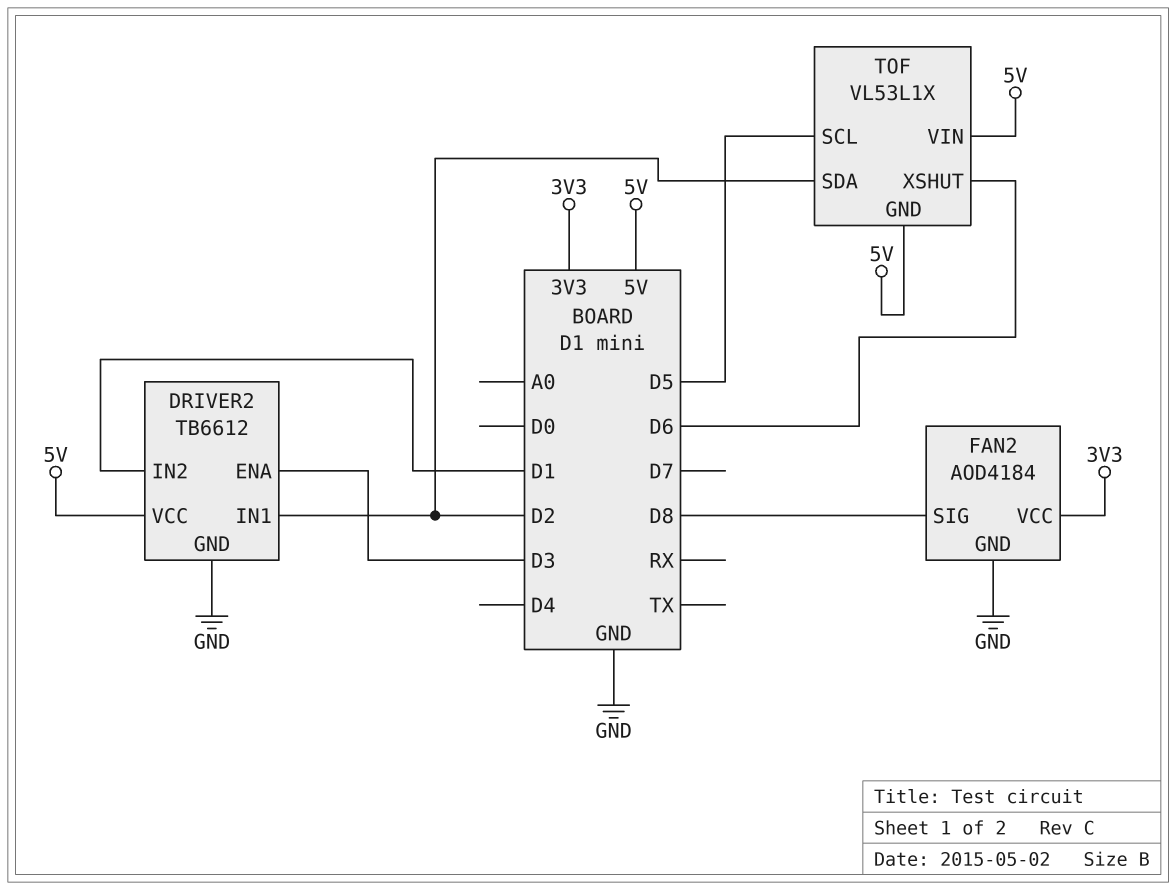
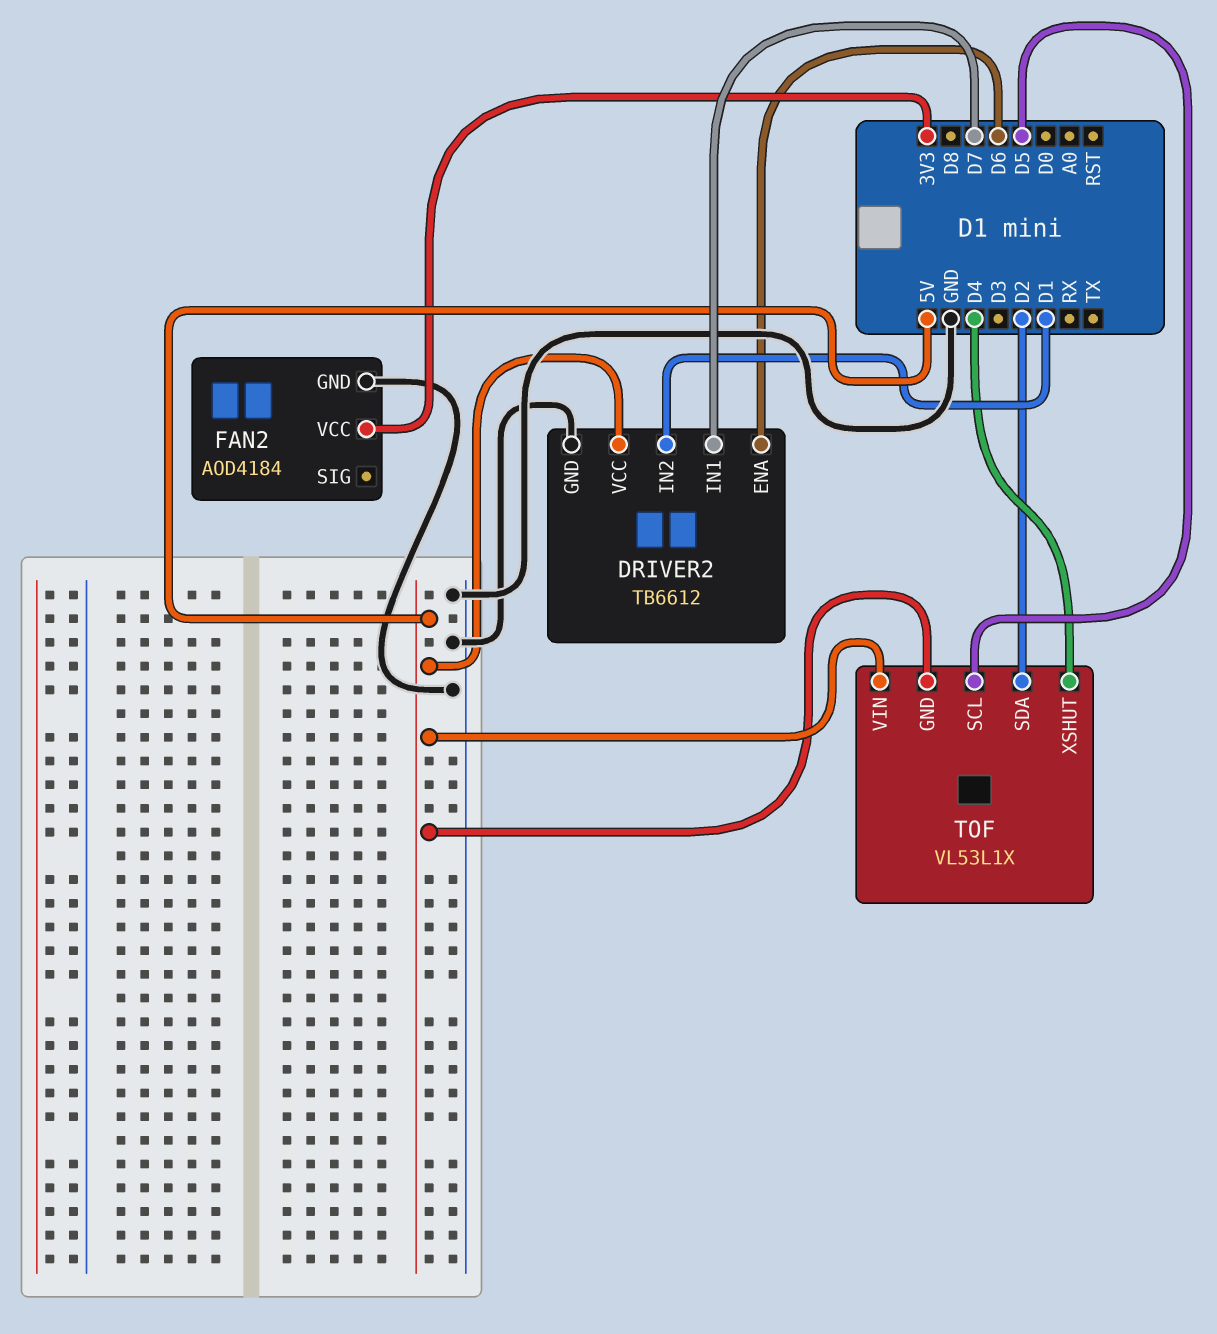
DRIVER2 pin ENA: D3 -> D6
DRIVER2 pin IN1: D2 -> D7
FAN2 pin SIG: D8 -> none
TOF pin XSHUT: D6 -> D4

